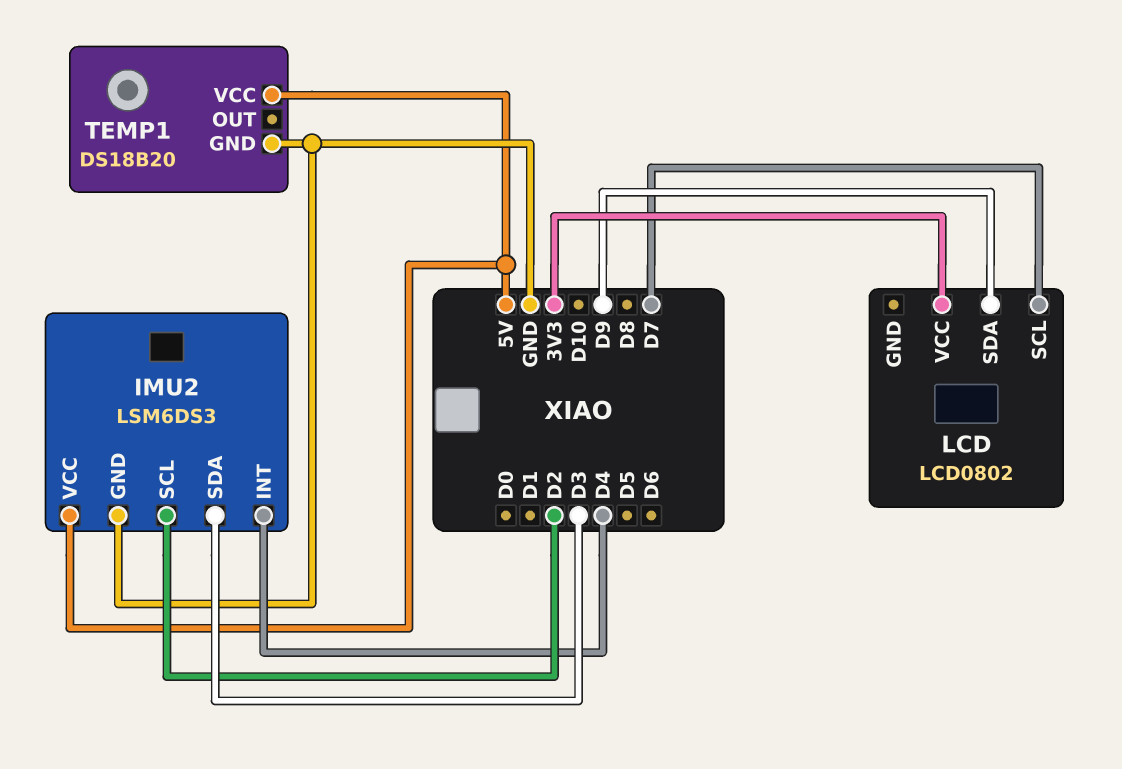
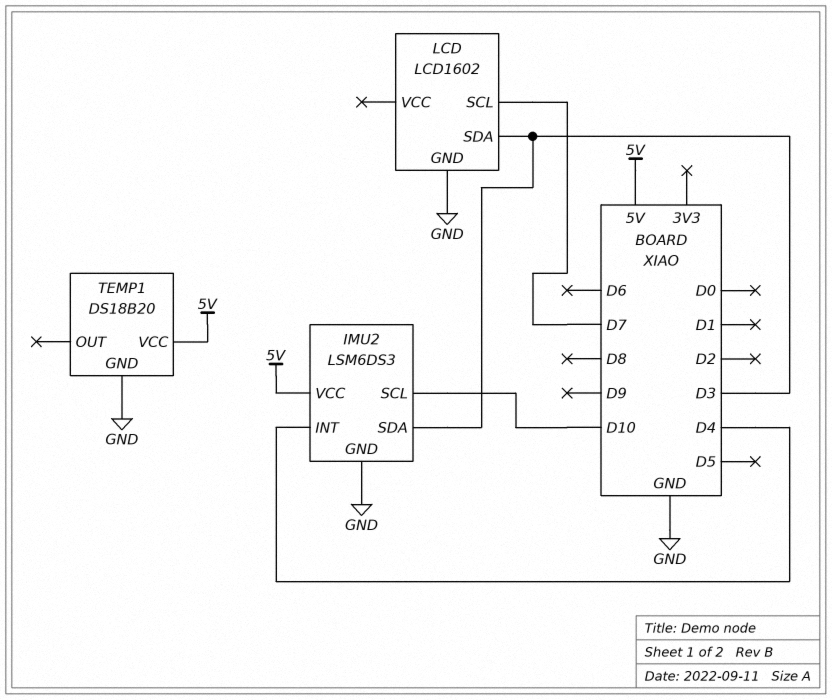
IMU2 pin SCL: D2 -> D10
LCD: LCD0802 -> LCD1602
LCD pin GND: none -> GND
LCD pin SDA: D9 -> D3
LCD pin VCC: 3V3 -> none

